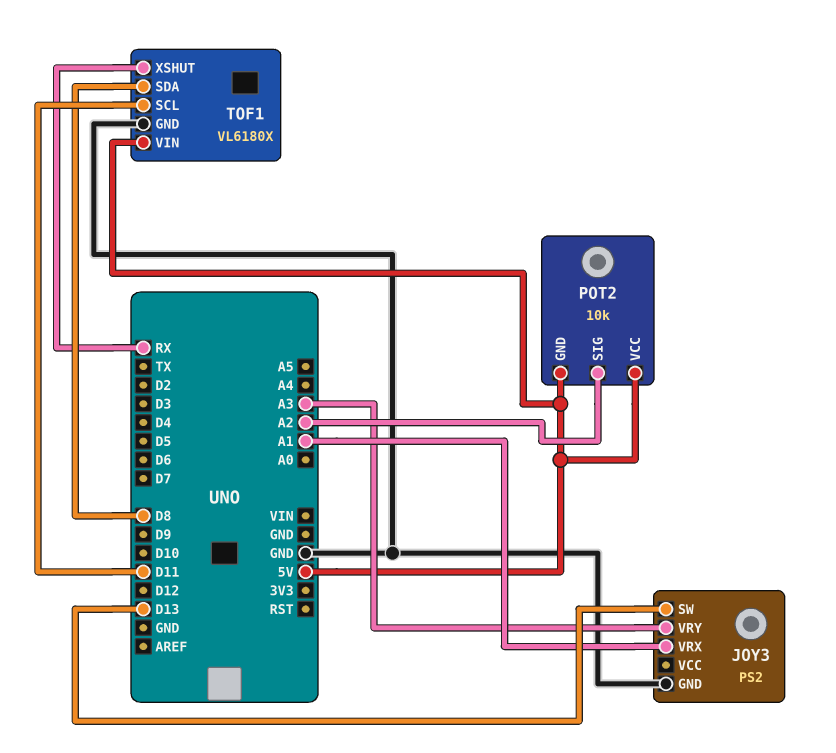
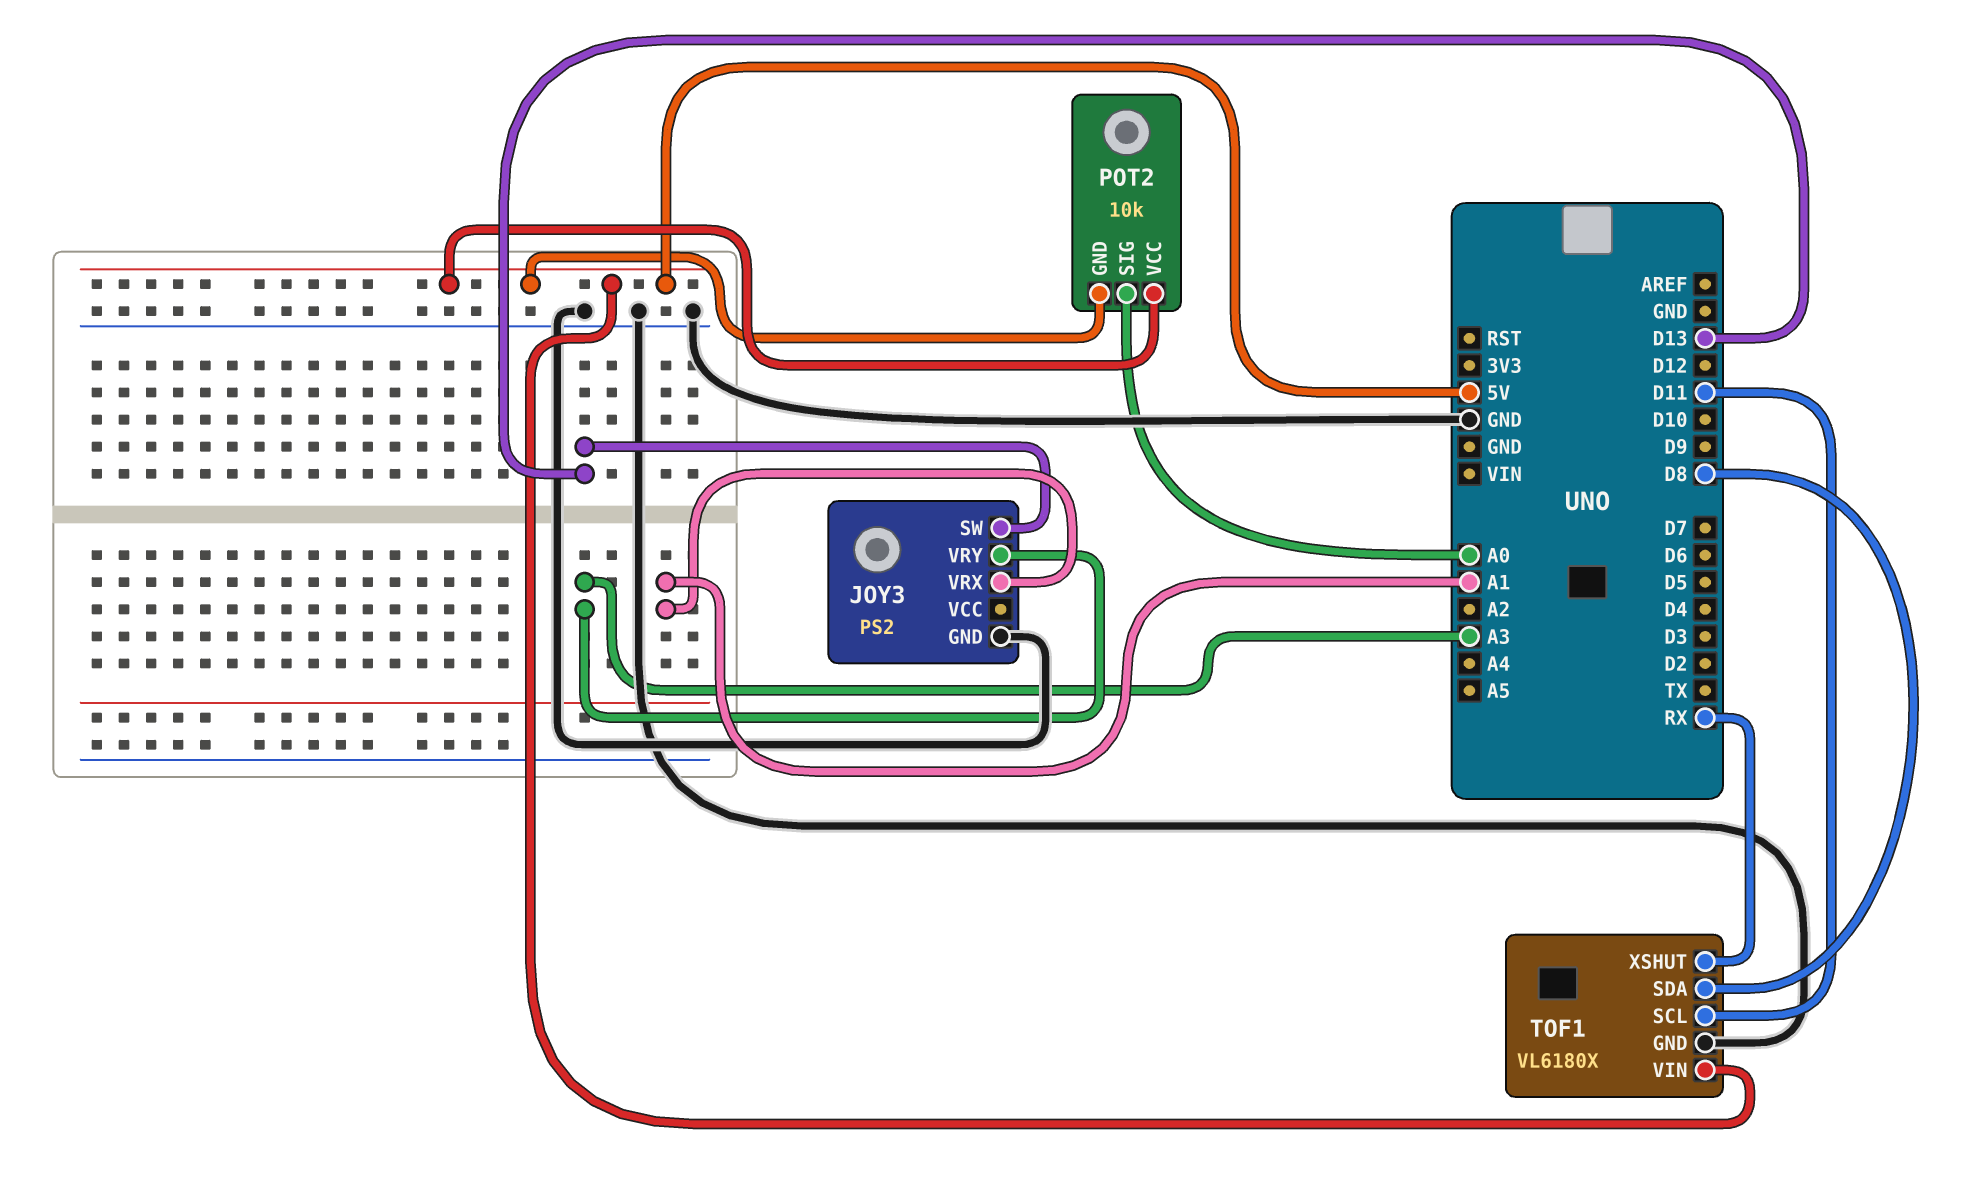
POT2 pin SIG: A2 -> A0

